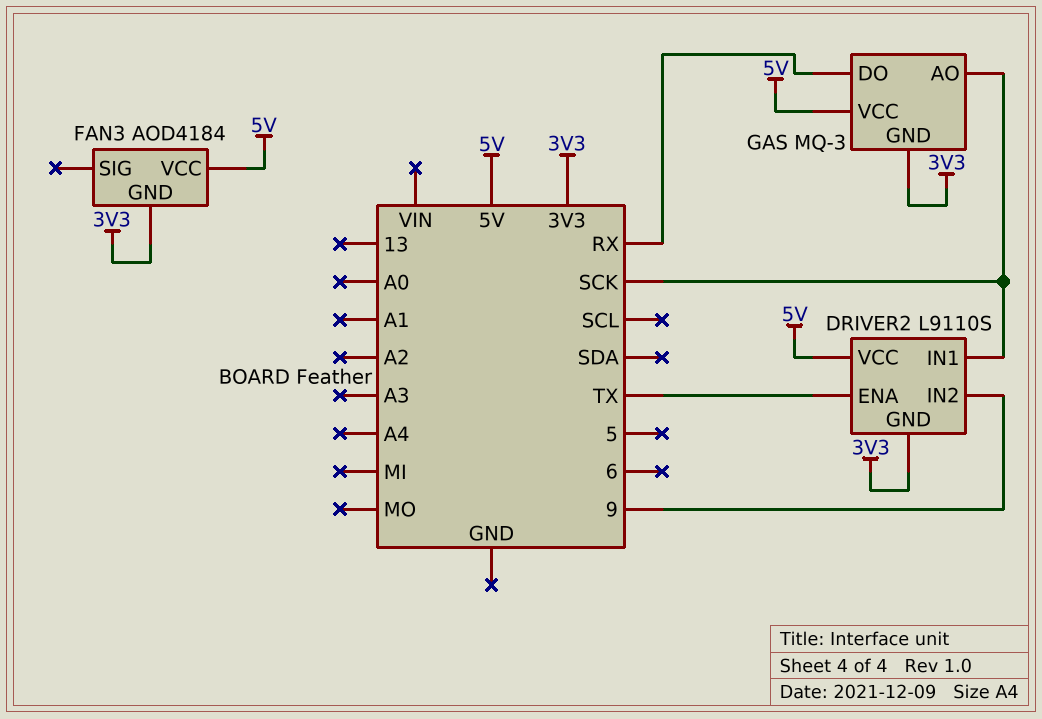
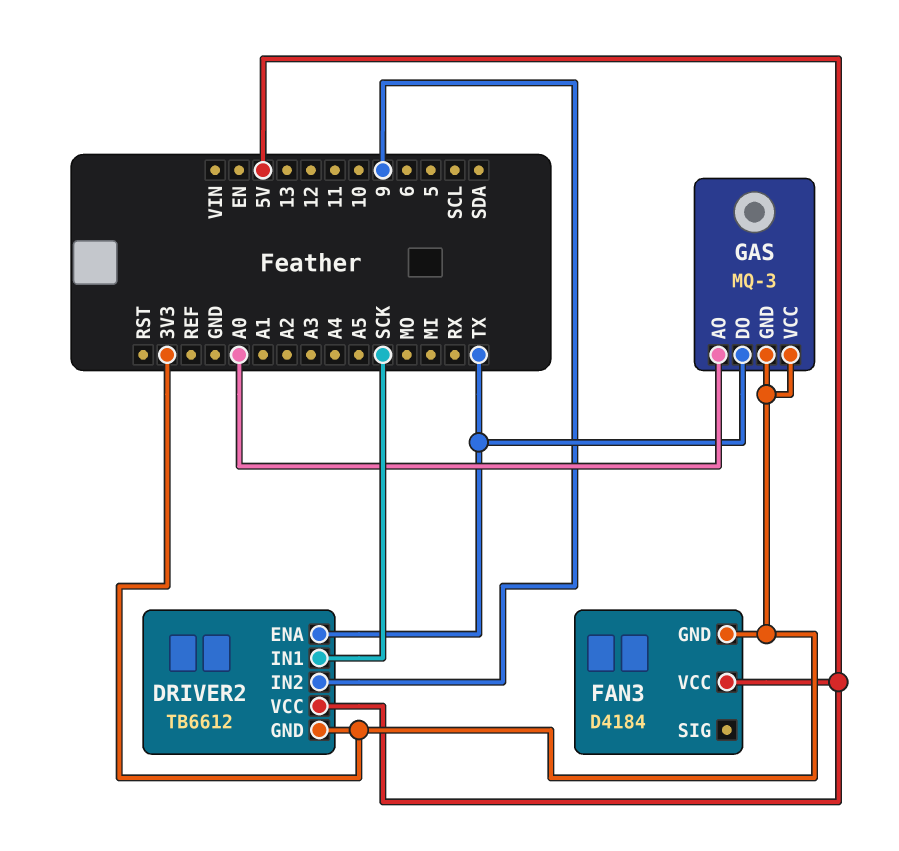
DRIVER2: L9110S -> TB6612
FAN3: AOD4184 -> D4184
GAS pin AO: SCK -> A0
GAS pin DO: RX -> TX
GAS pin VCC: 5V -> 3V3

